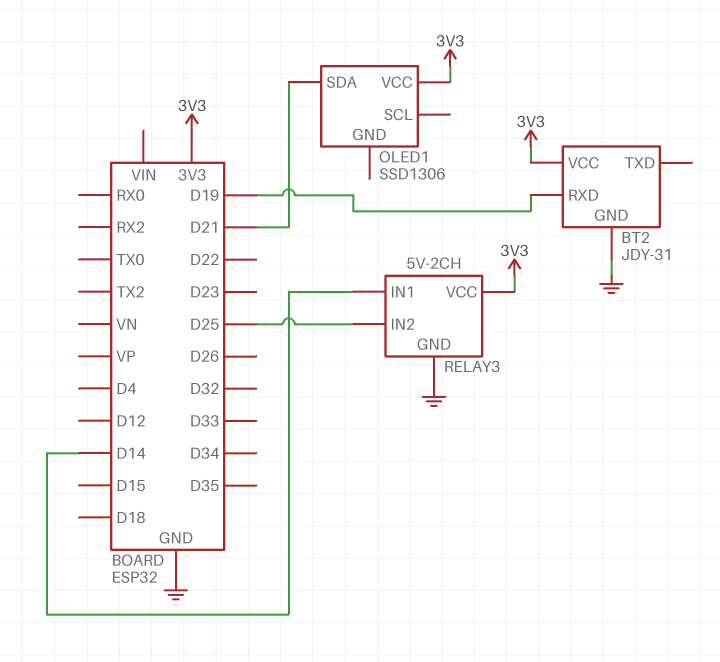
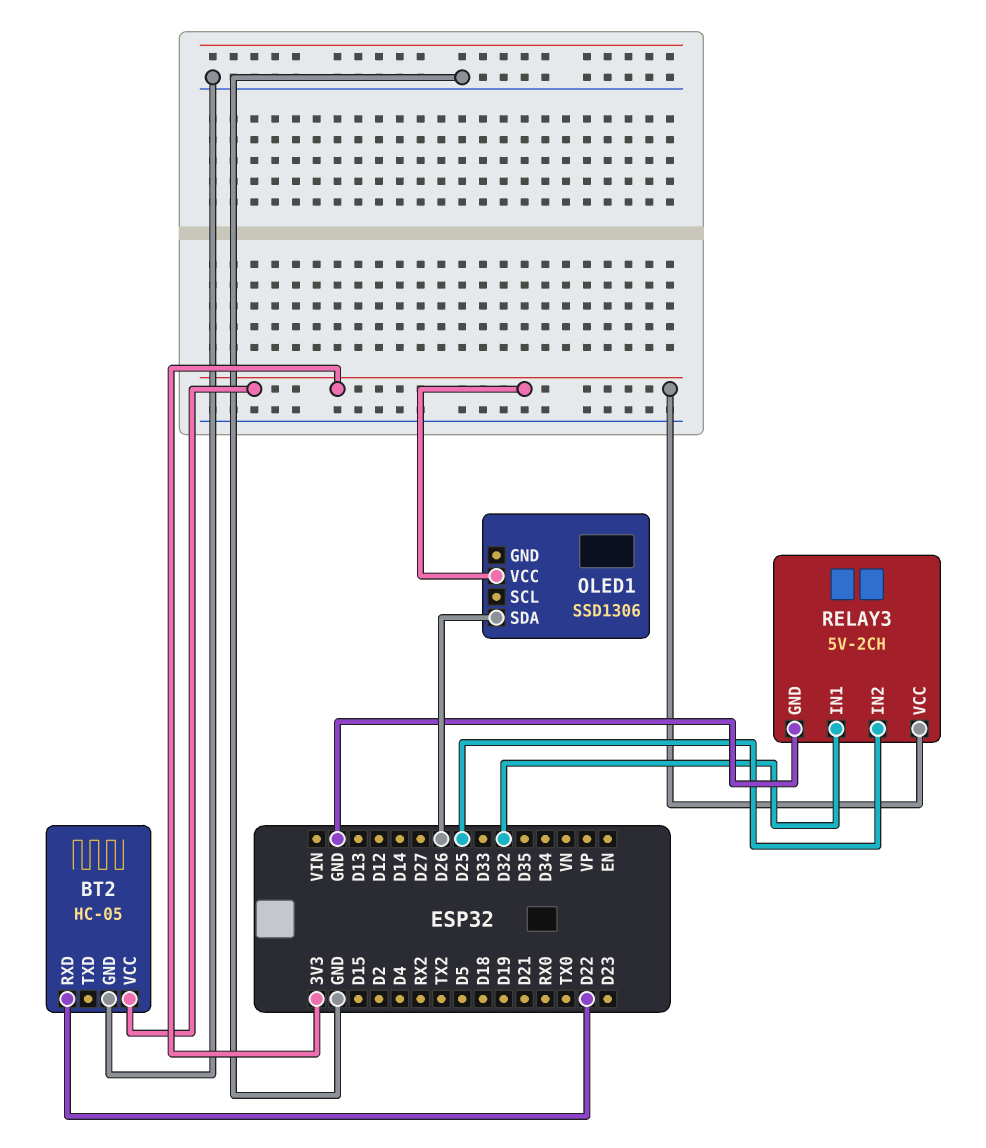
BT2: JDY-31 -> HC-05
BT2 pin RXD: D19 -> D22
OLED1 pin SDA: D21 -> D26
RELAY3 pin IN1: D14 -> D32

